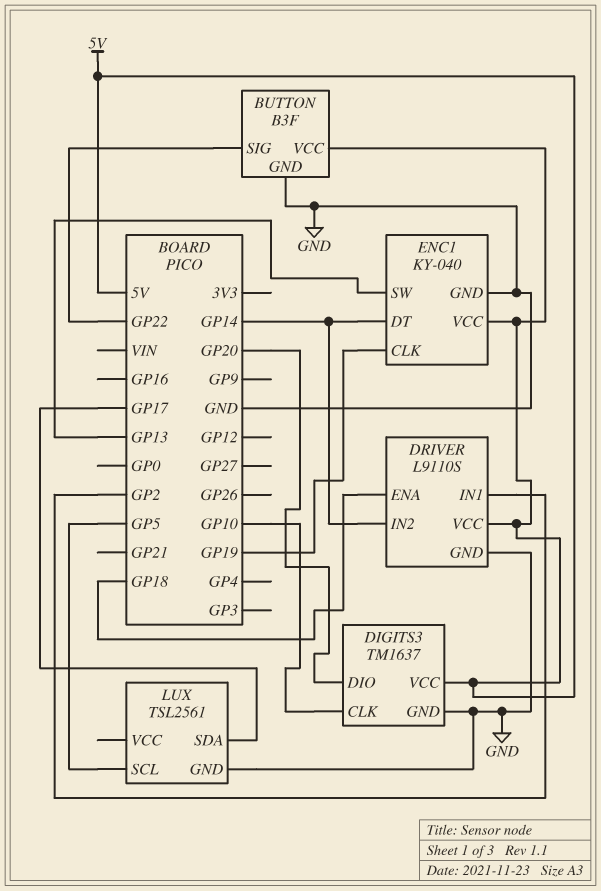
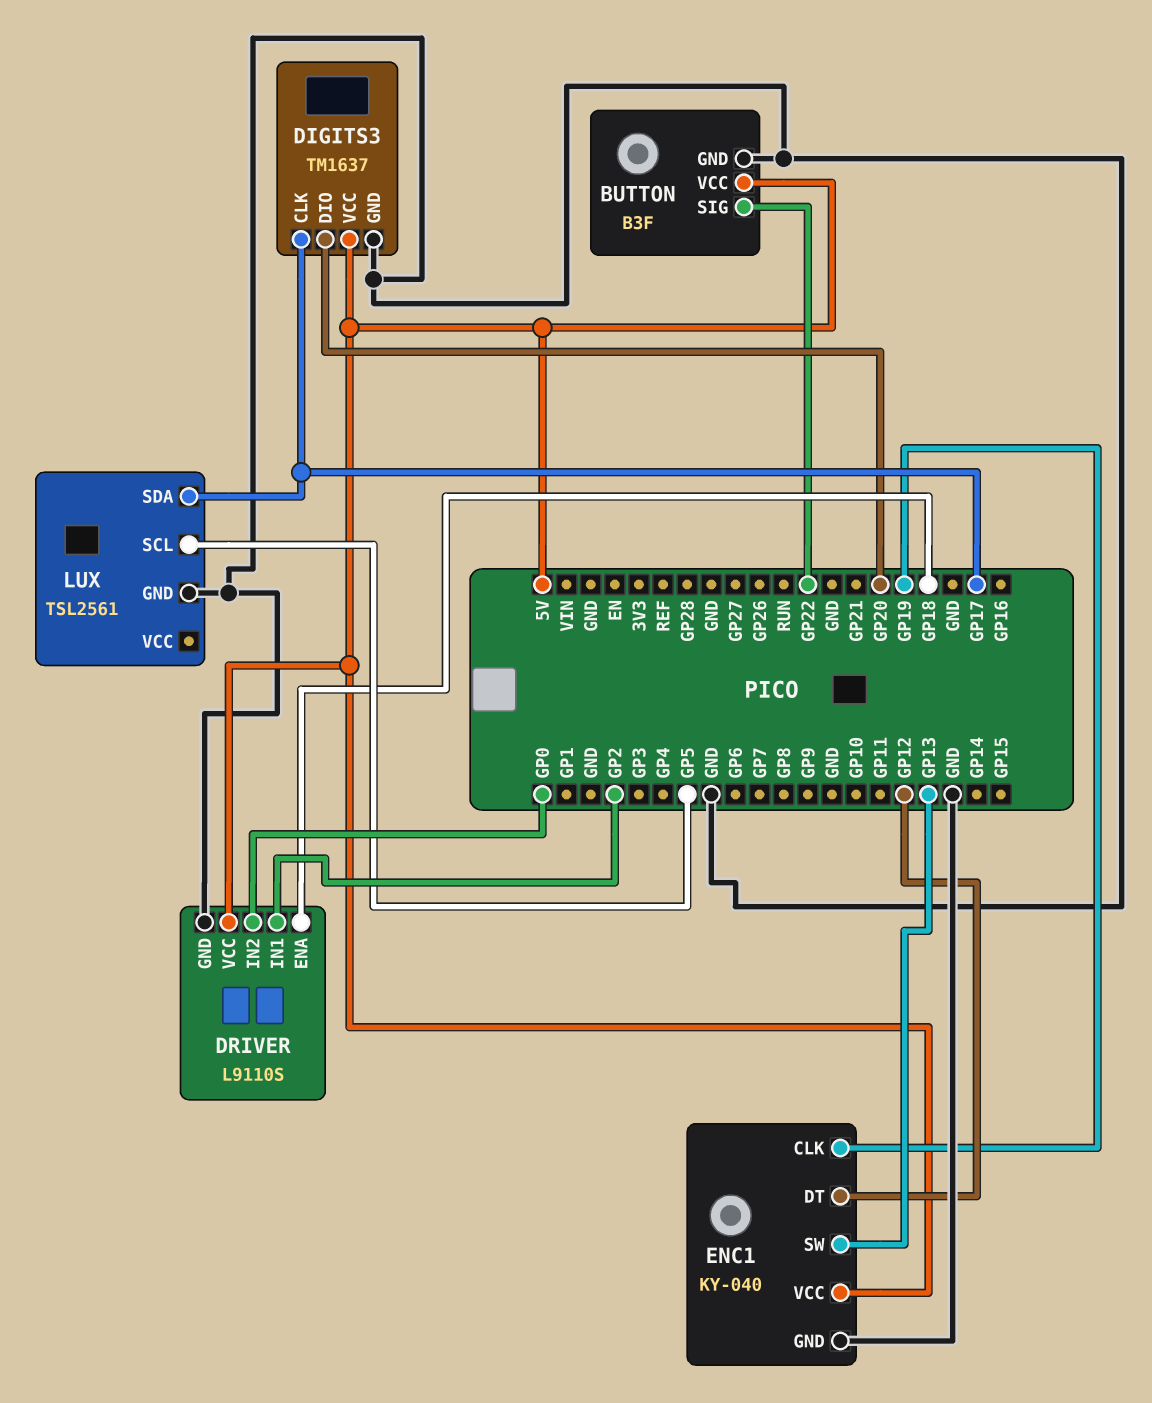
DIGITS3 pin CLK: GP10 -> GP17
DRIVER pin IN2: GP14 -> GP0
ENC1 pin DT: GP14 -> GP12

